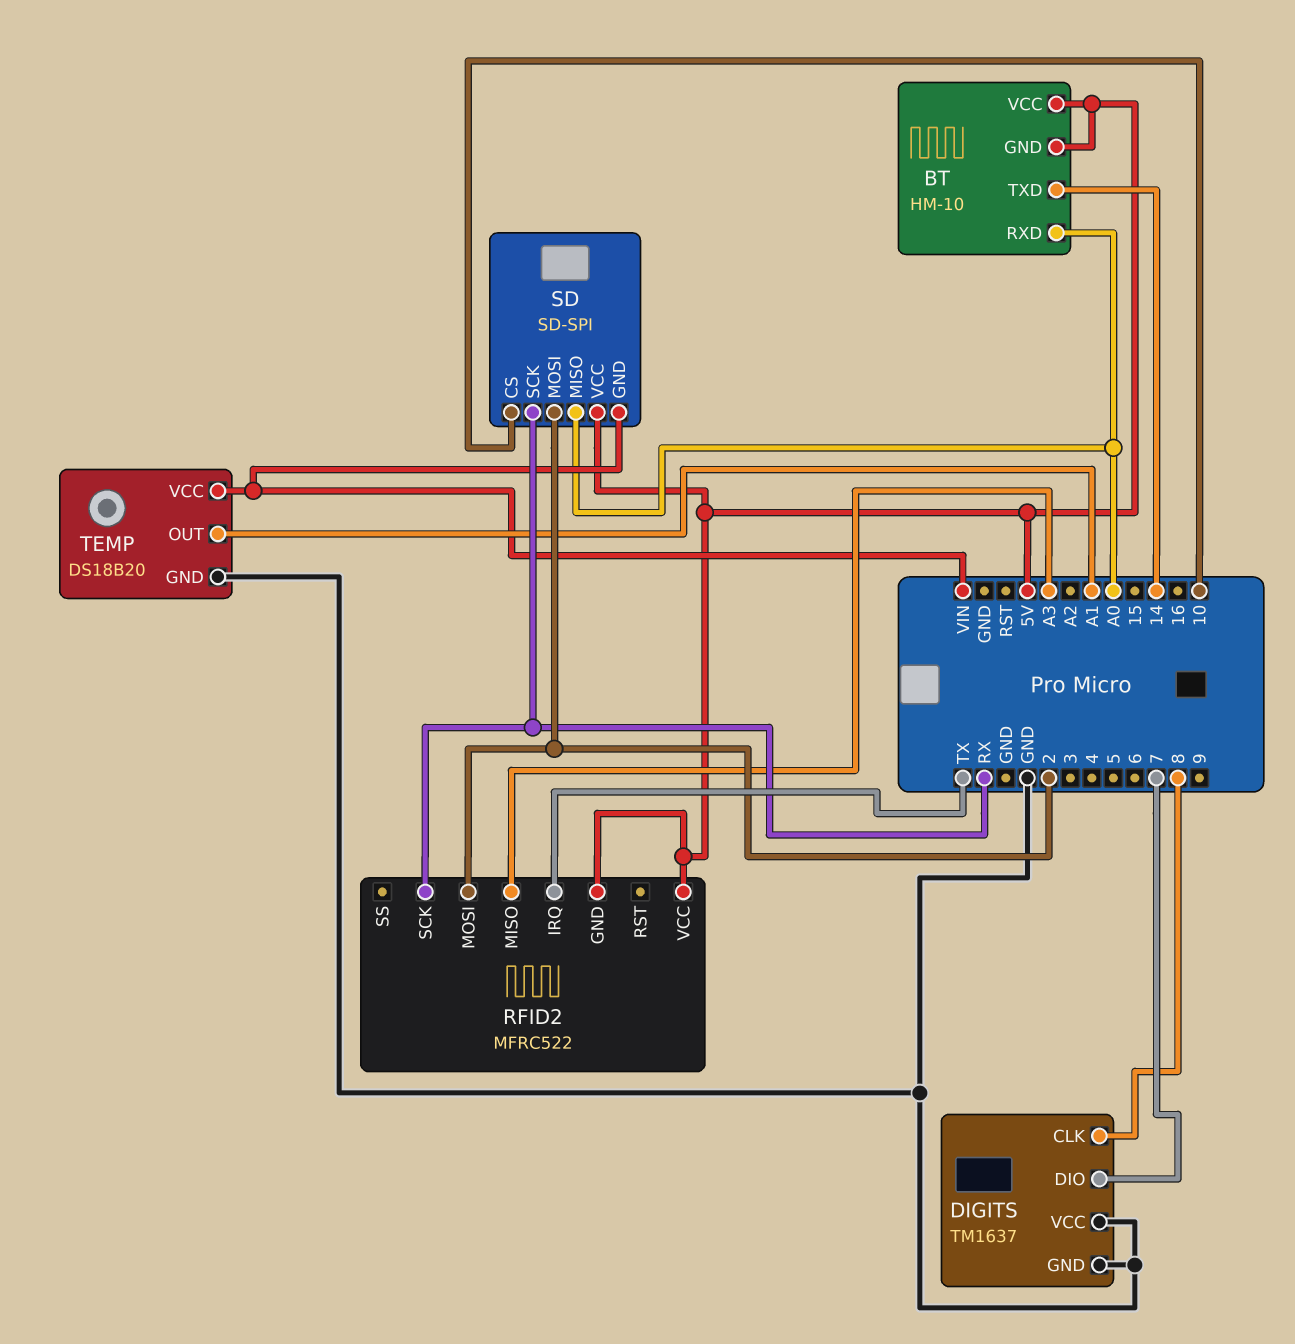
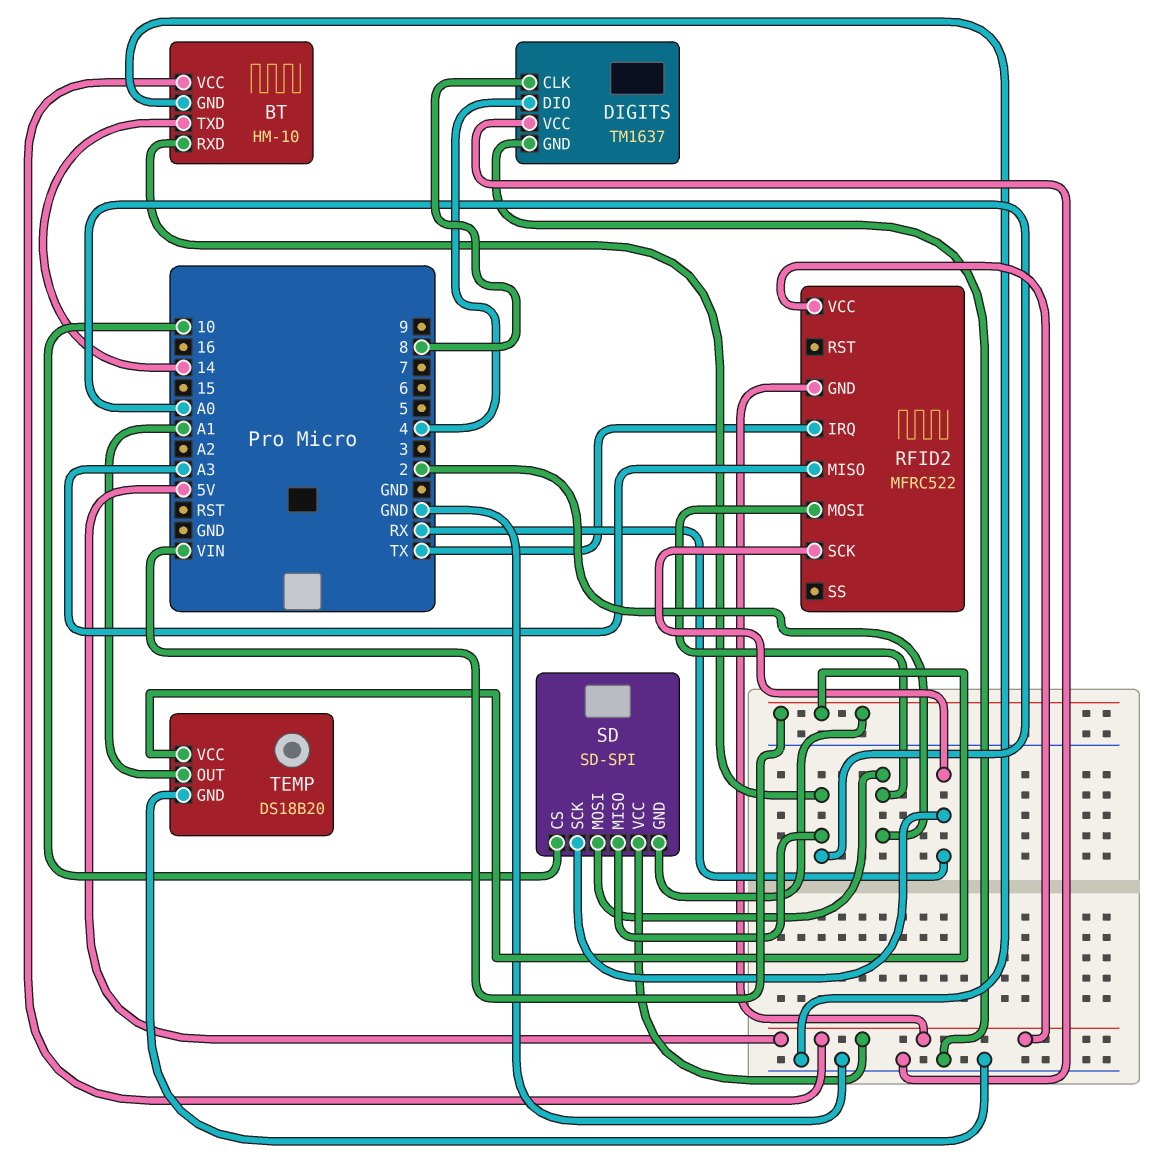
BT pin GND: 5V -> GND
DIGITS pin DIO: 7 -> 4

